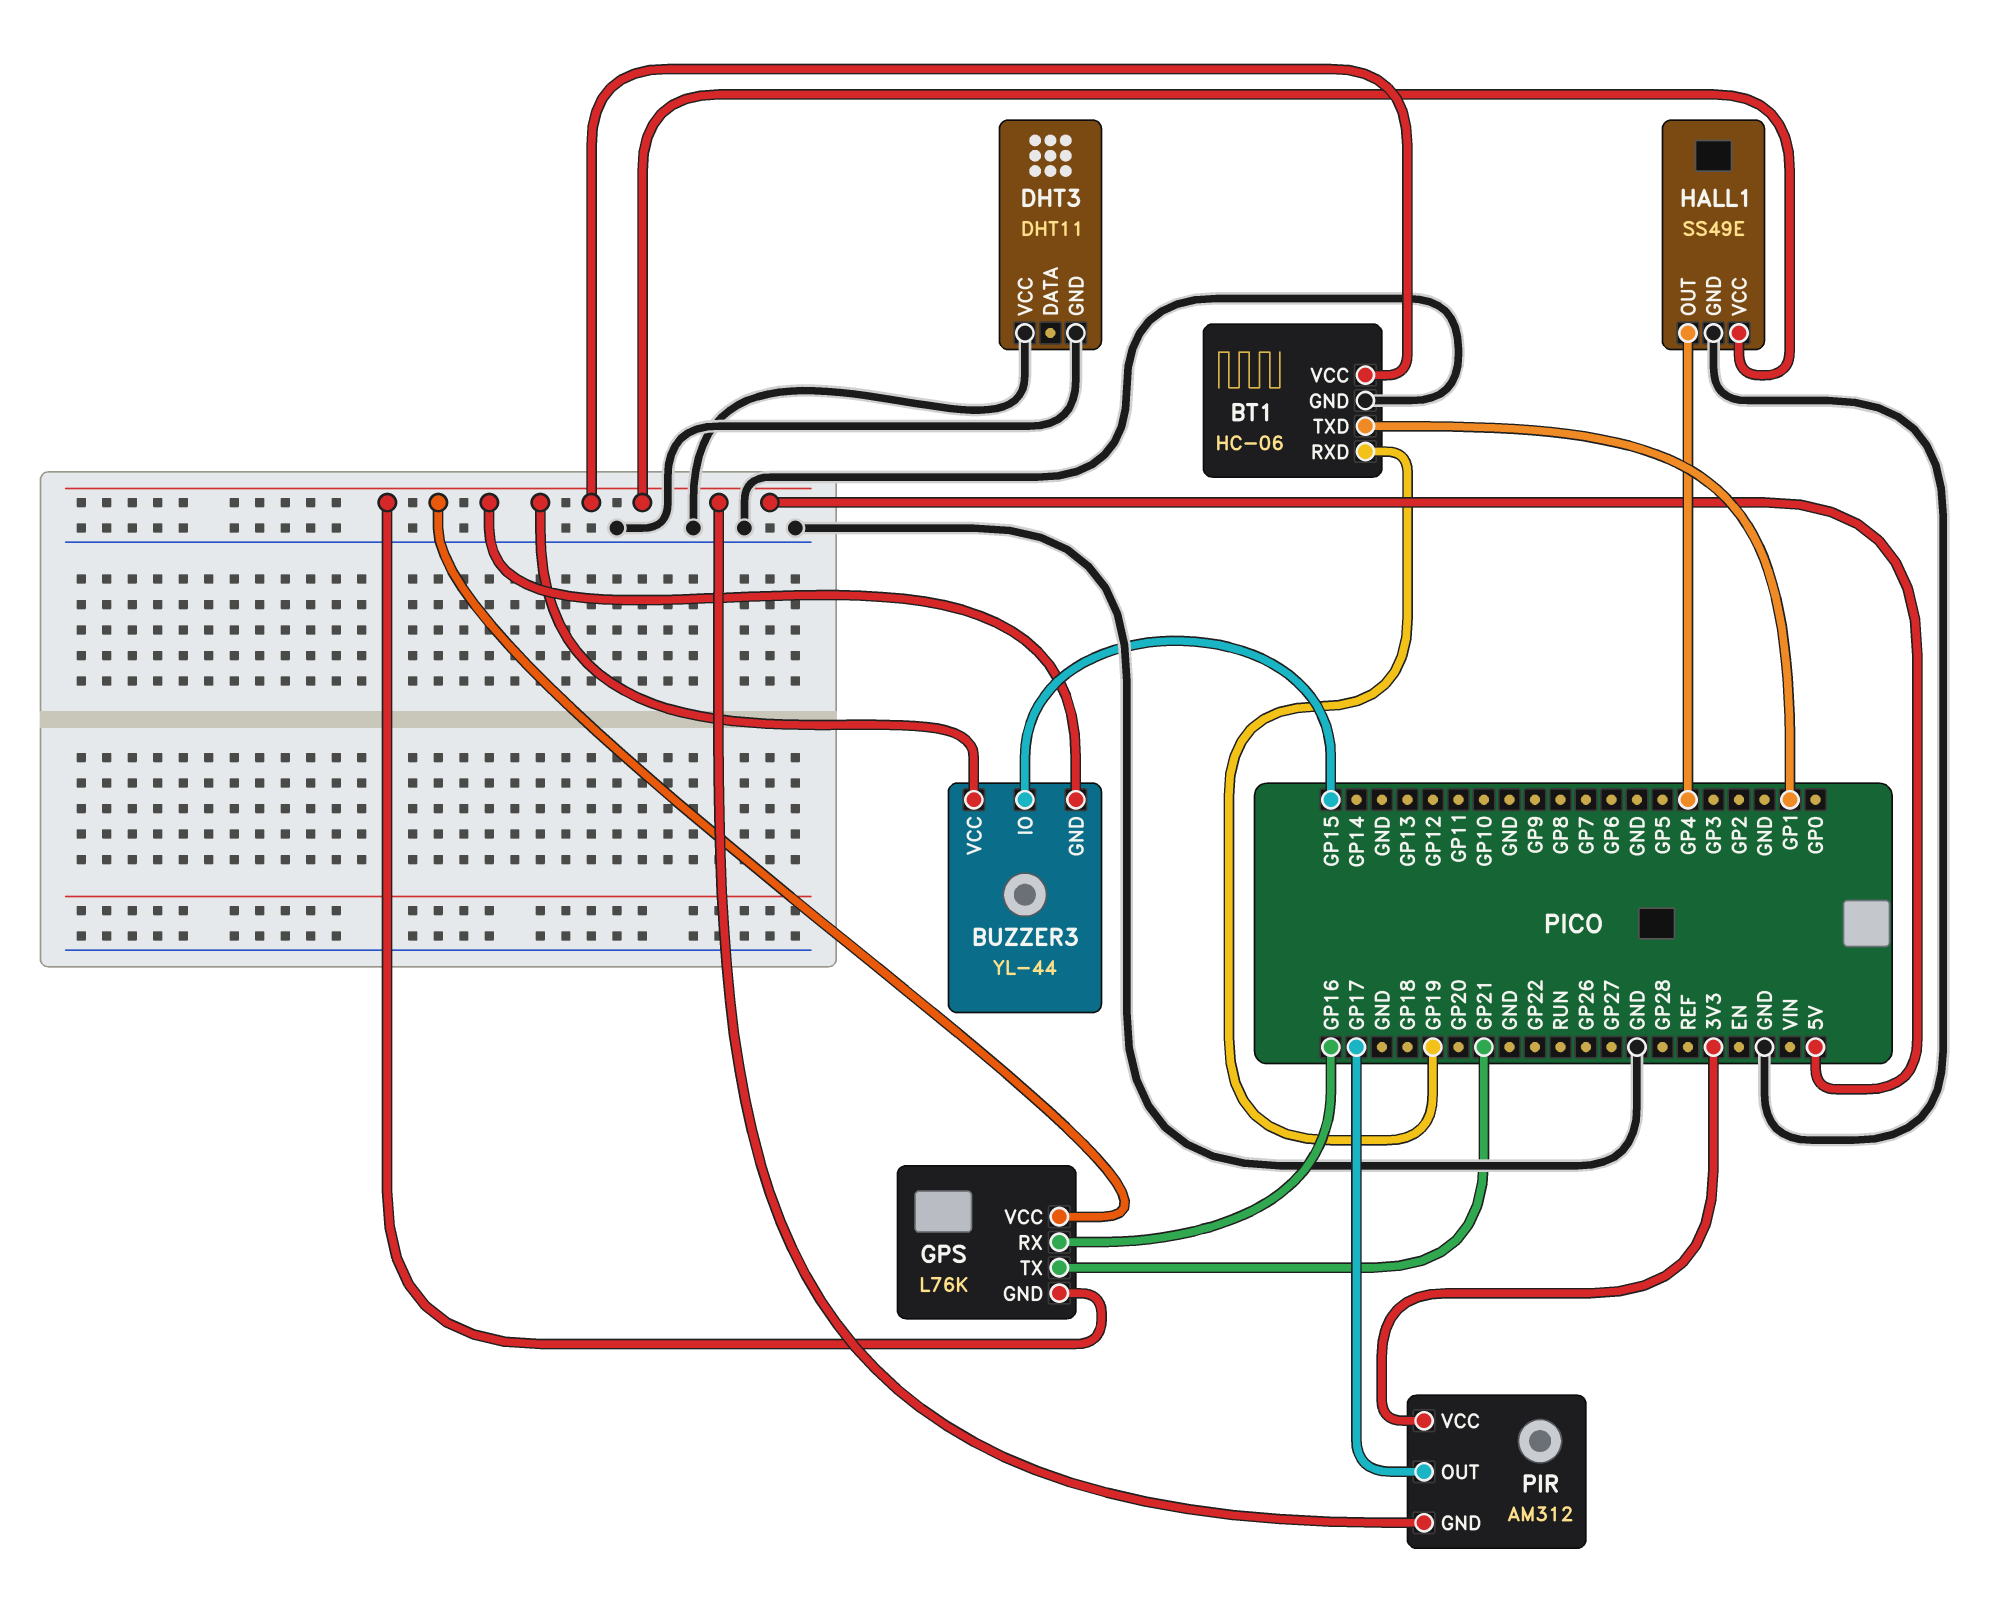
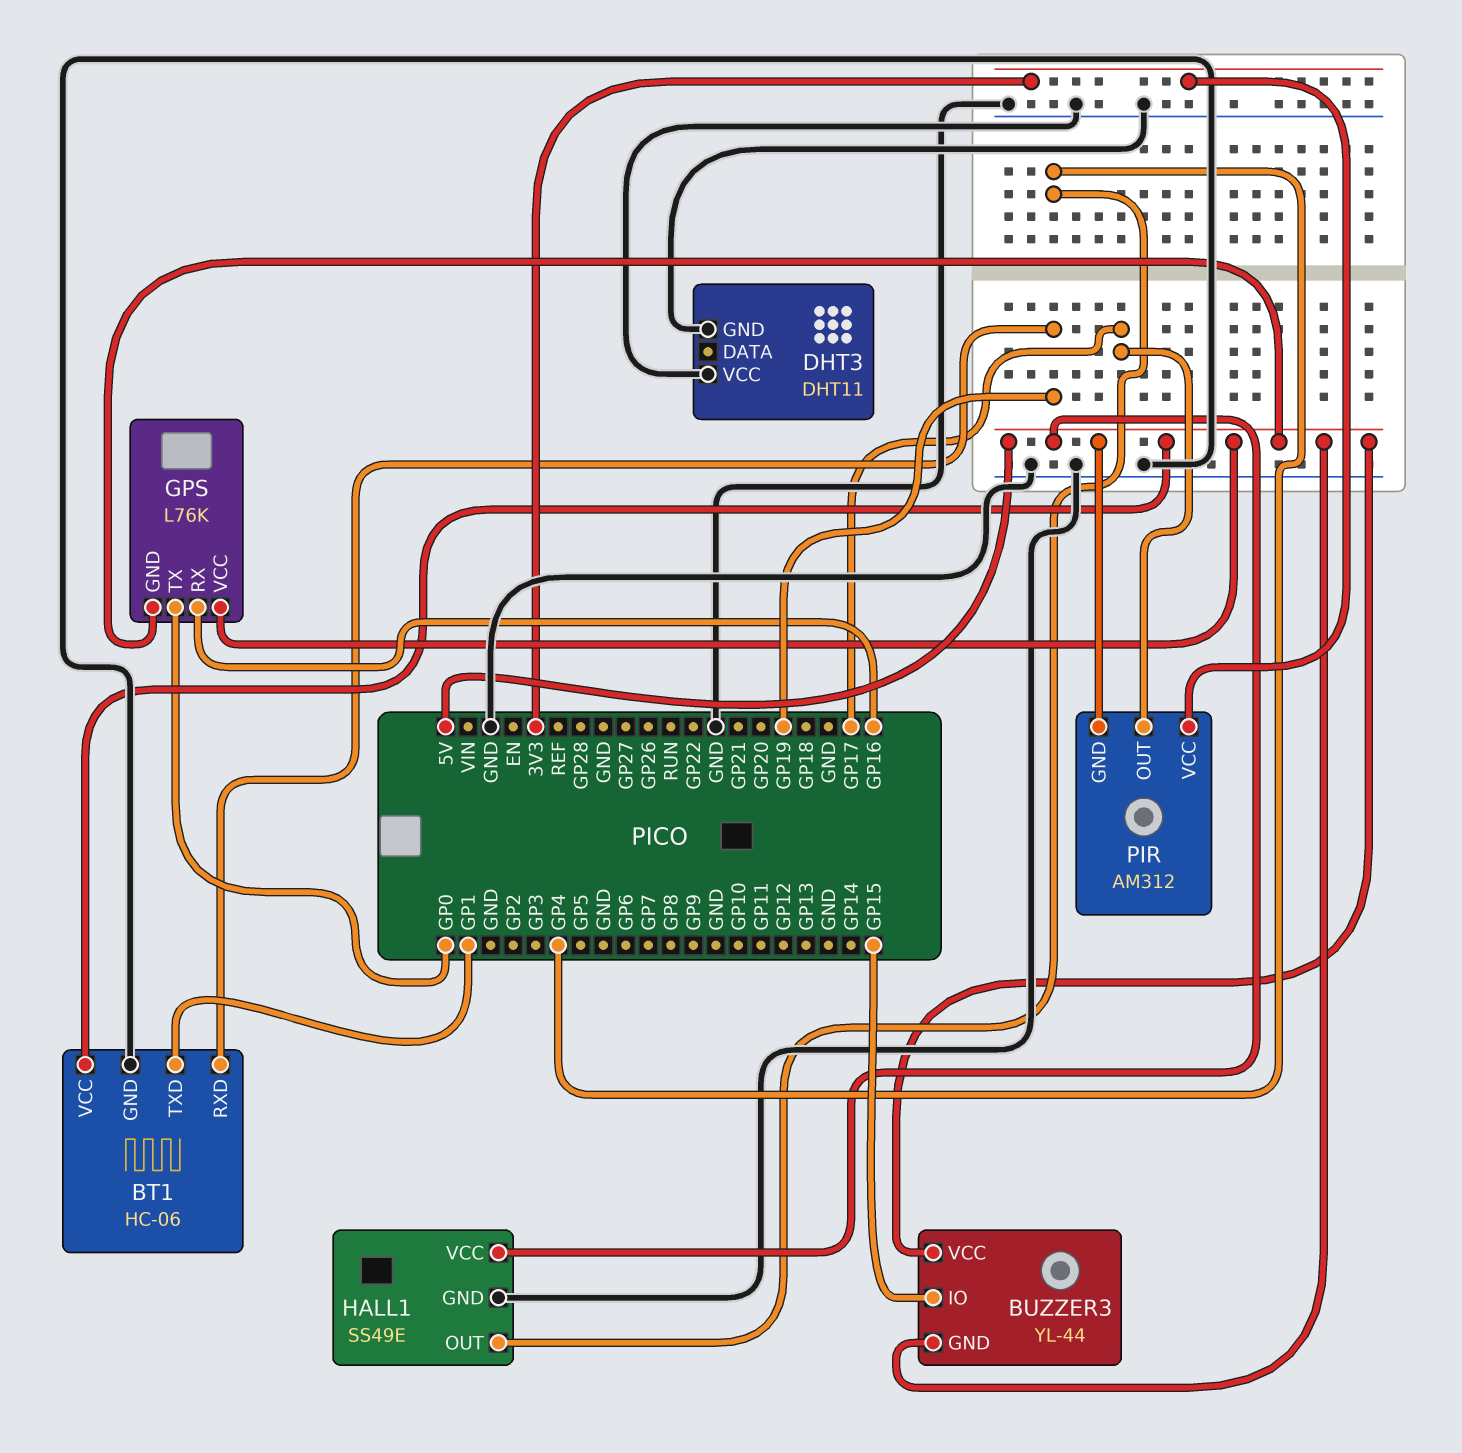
GPS pin TX: GP21 -> GP0

